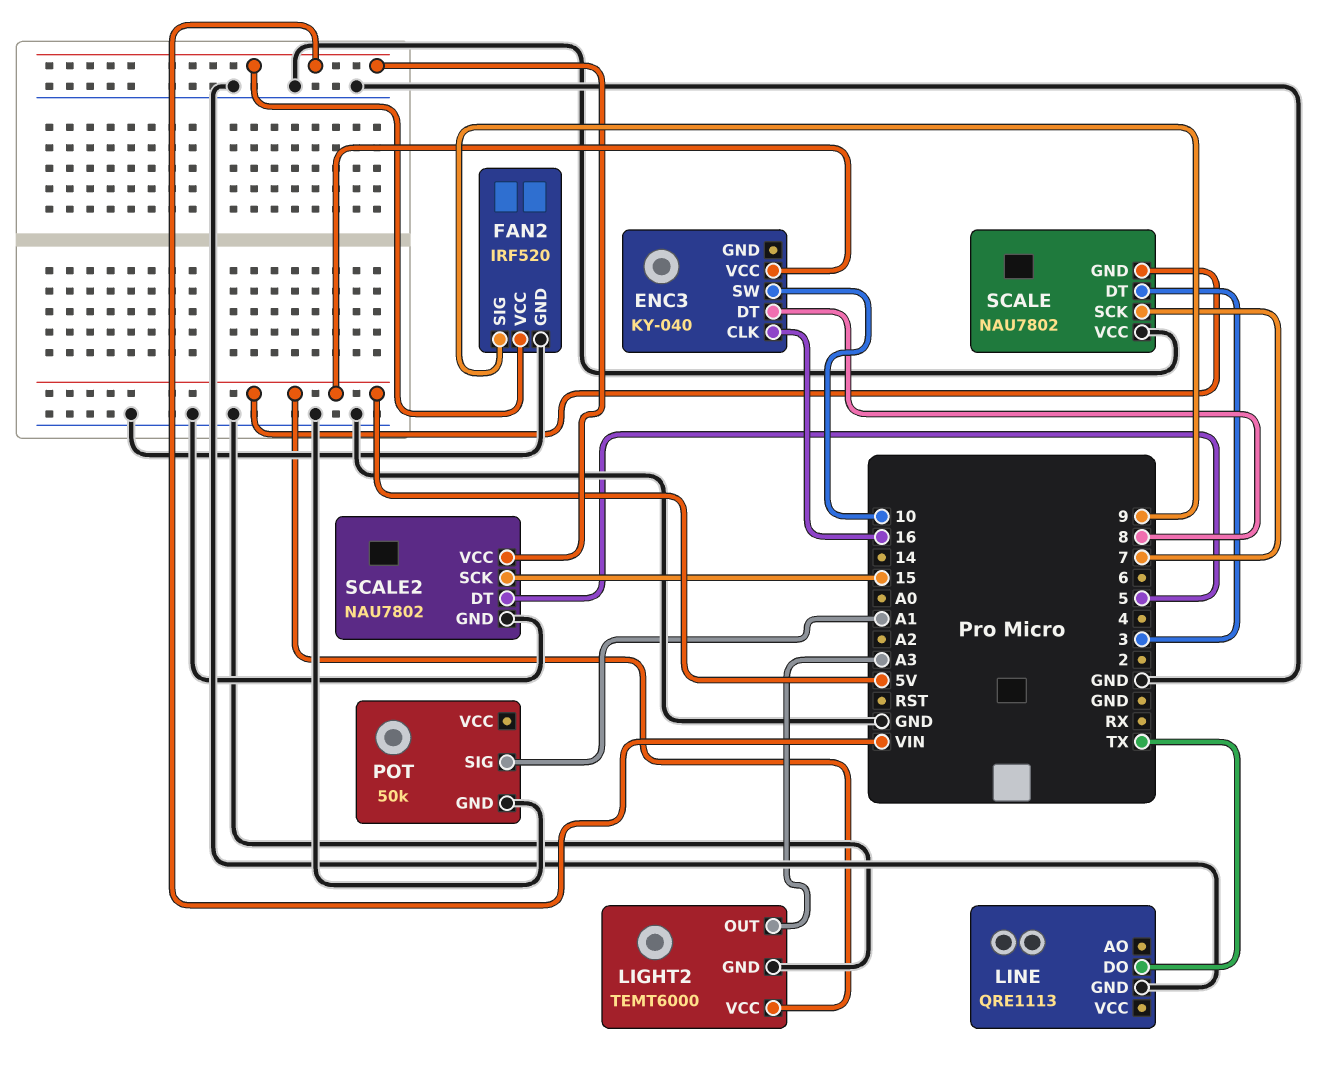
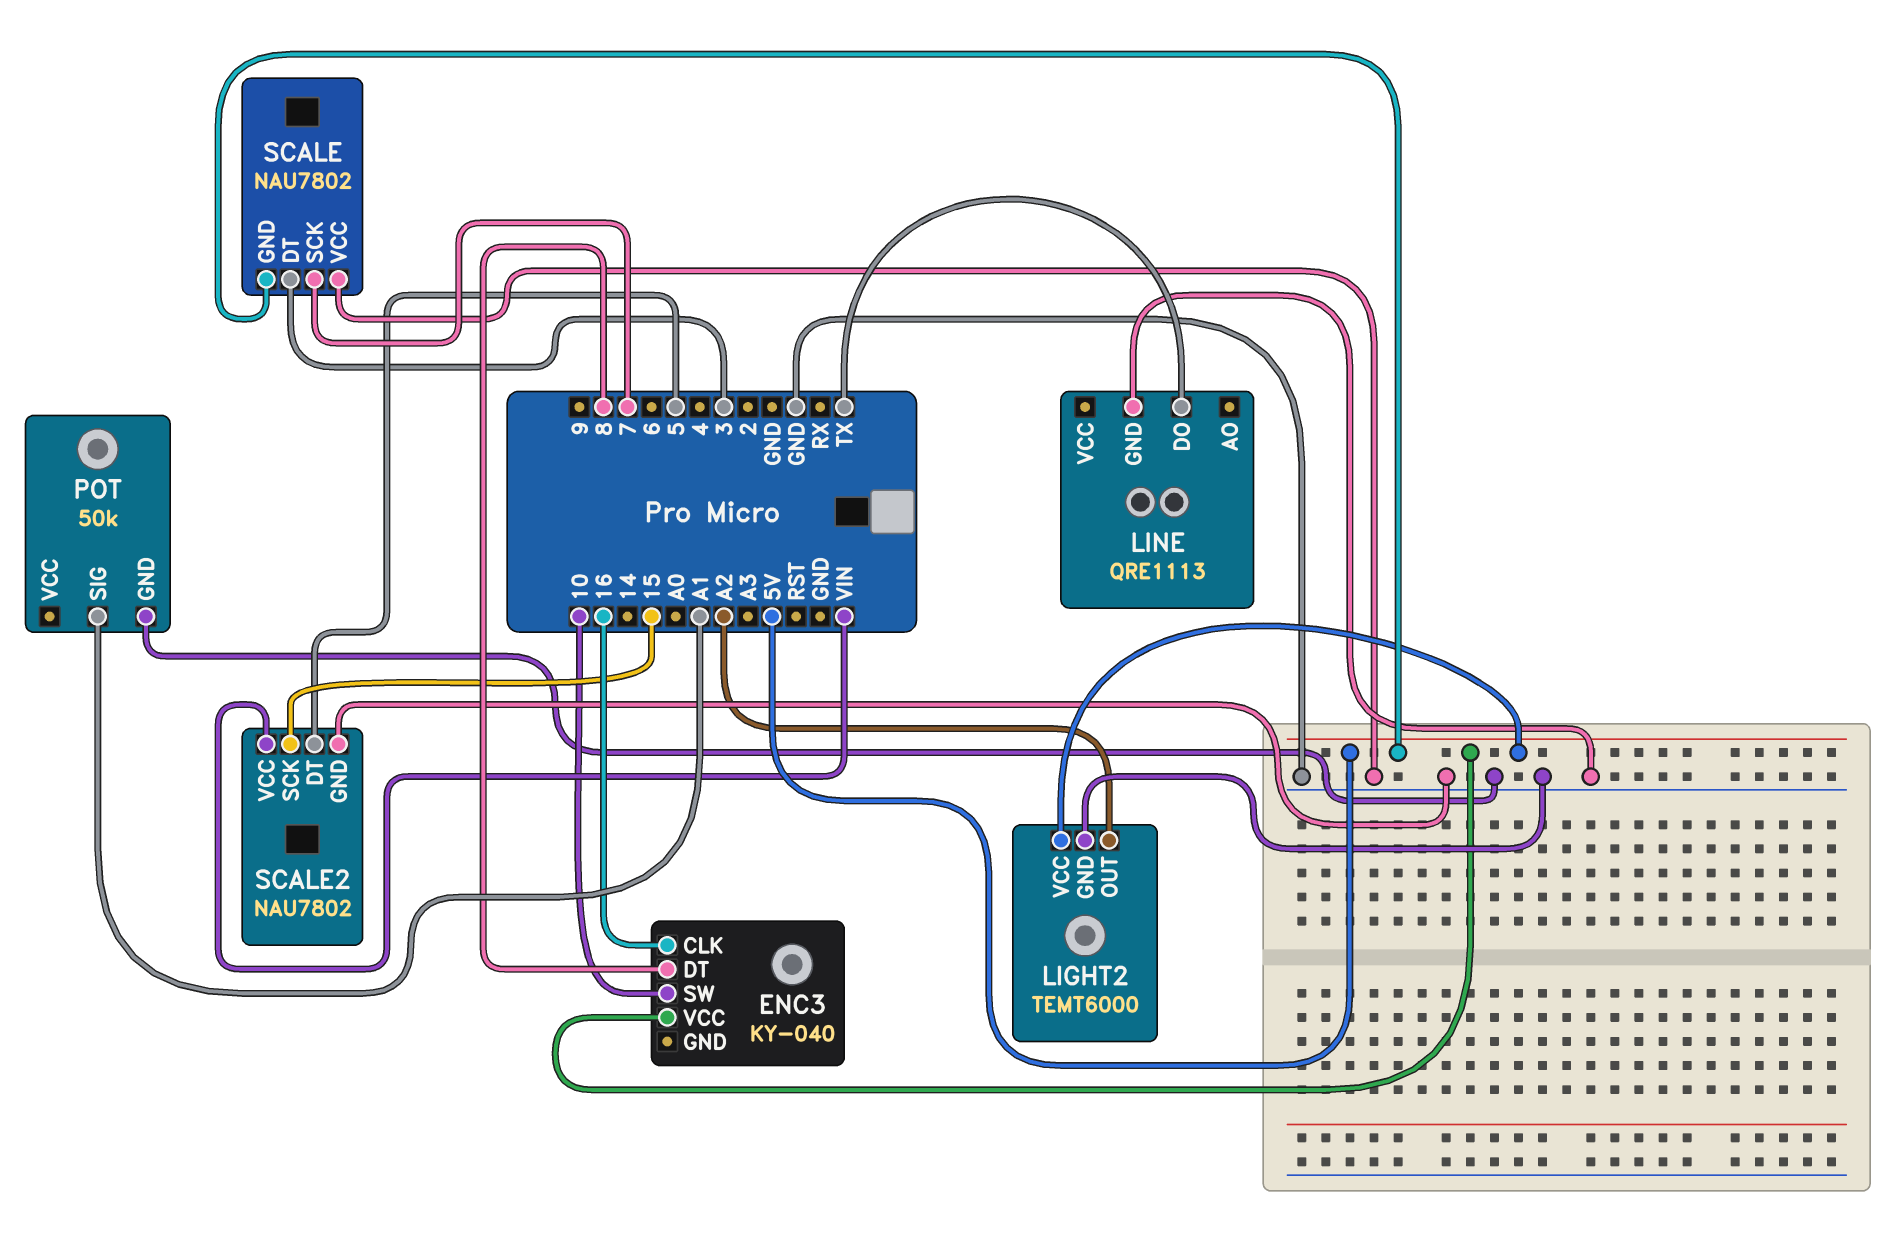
FAN2: IRF520 -> none
FAN2 pin GND: GND -> none
FAN2 pin SIG: 9 -> none
FAN2 pin VCC: VIN -> none
LIGHT2 pin OUT: A3 -> A2

